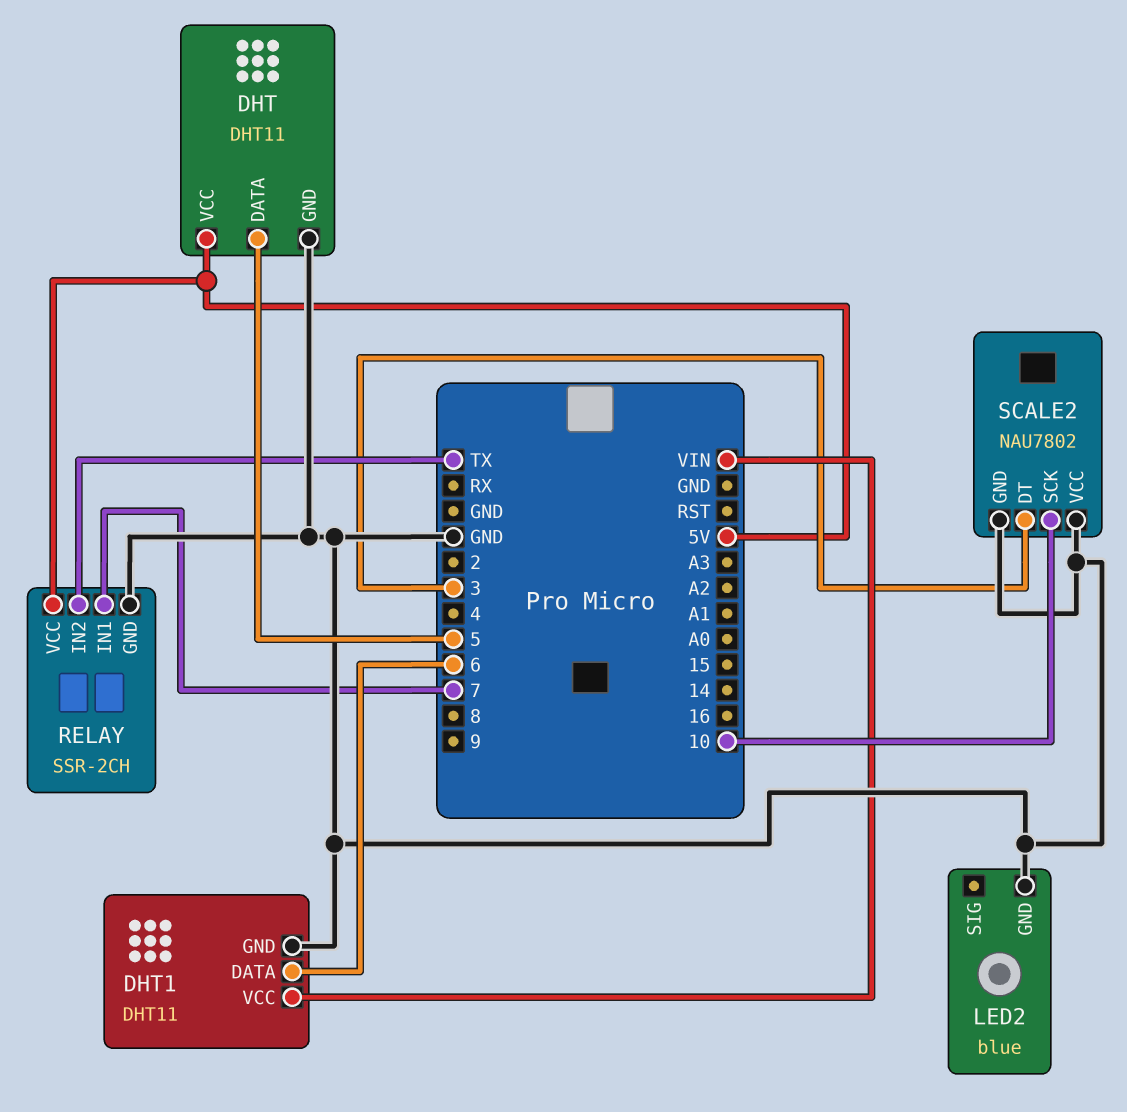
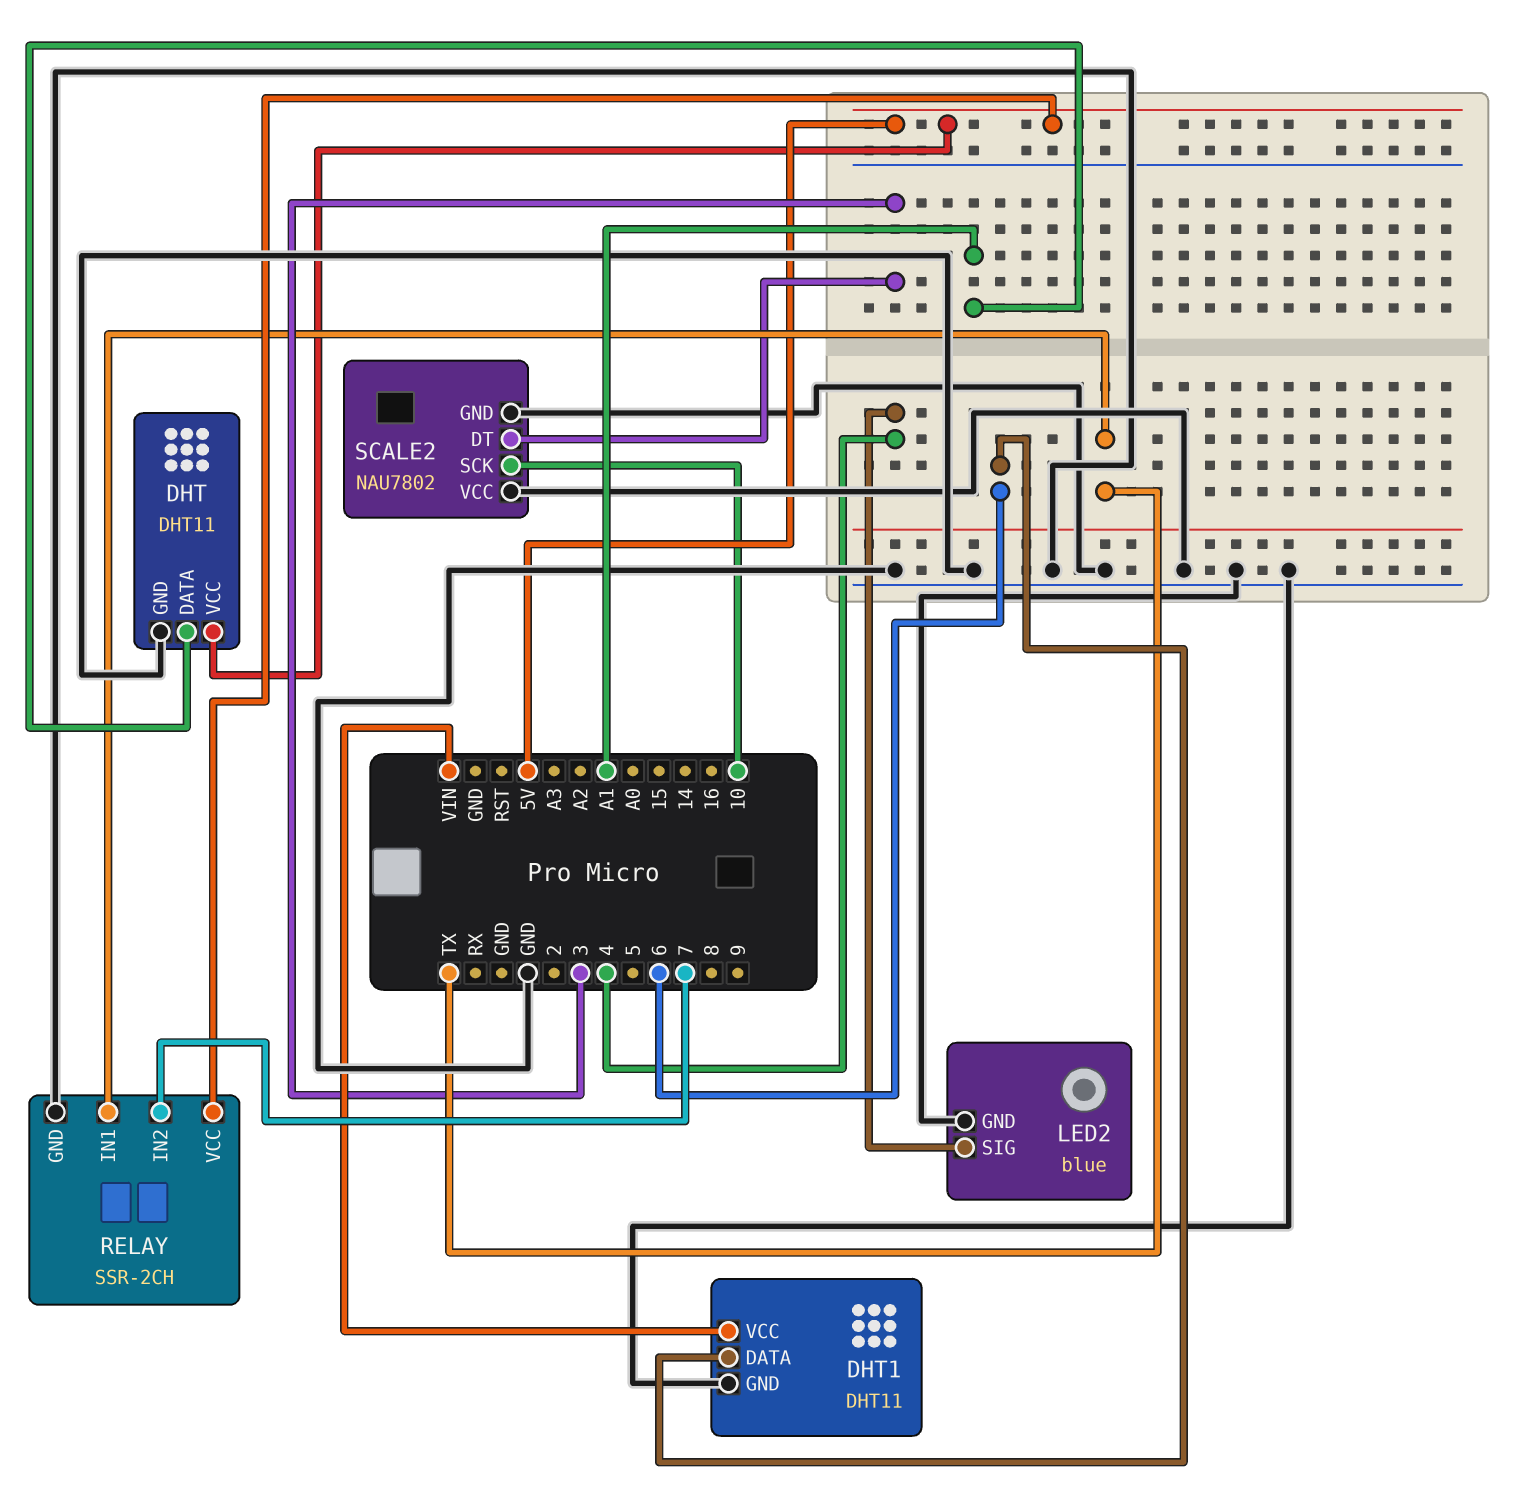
DHT pin DATA: 5 -> A1
LED2 pin SIG: none -> 4
RELAY pin IN1: 7 -> TX
RELAY pin IN2: TX -> 7

